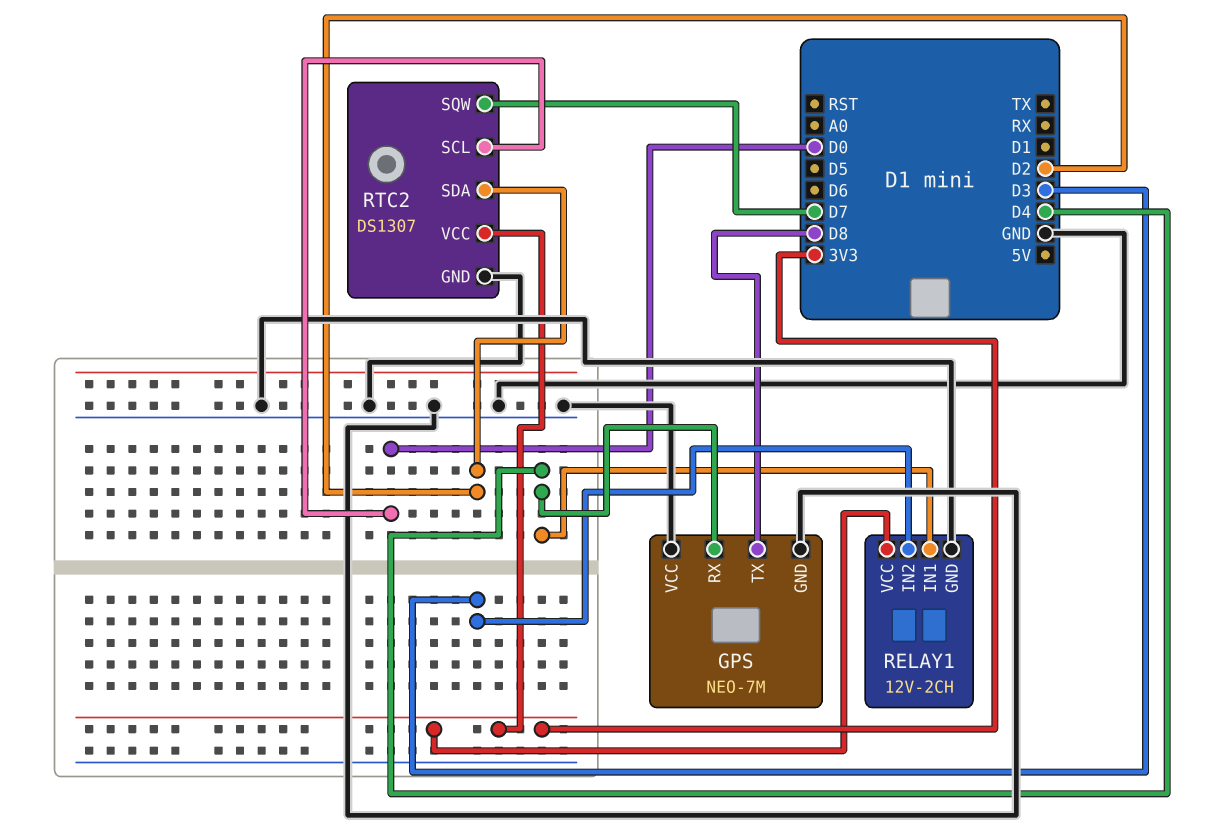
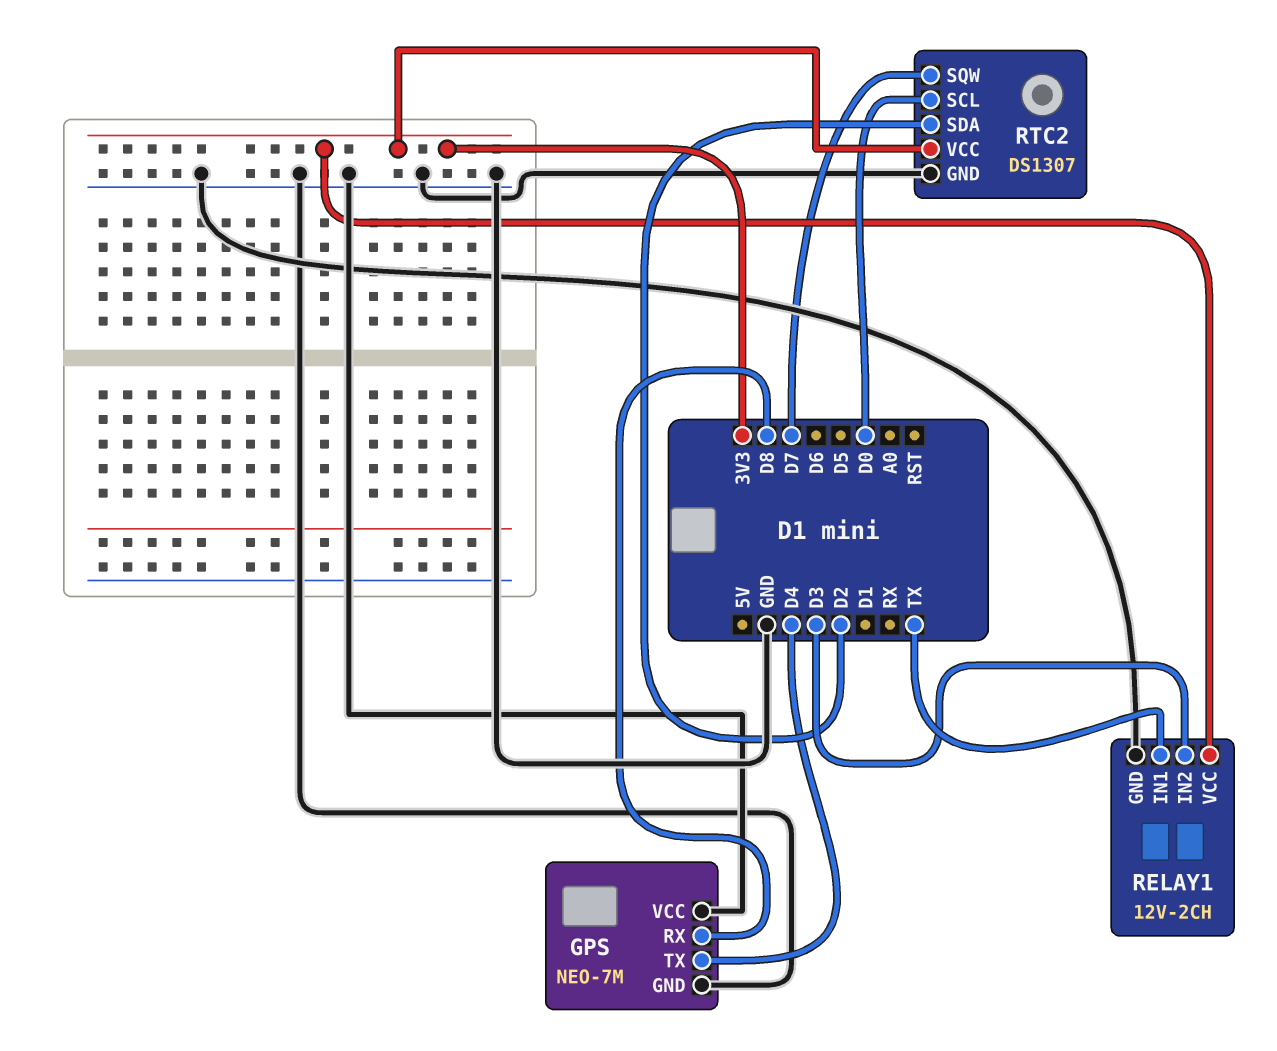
GPS pin RX: D4 -> D8
GPS pin TX: D8 -> D4
RELAY1 pin IN1: D4 -> TX

